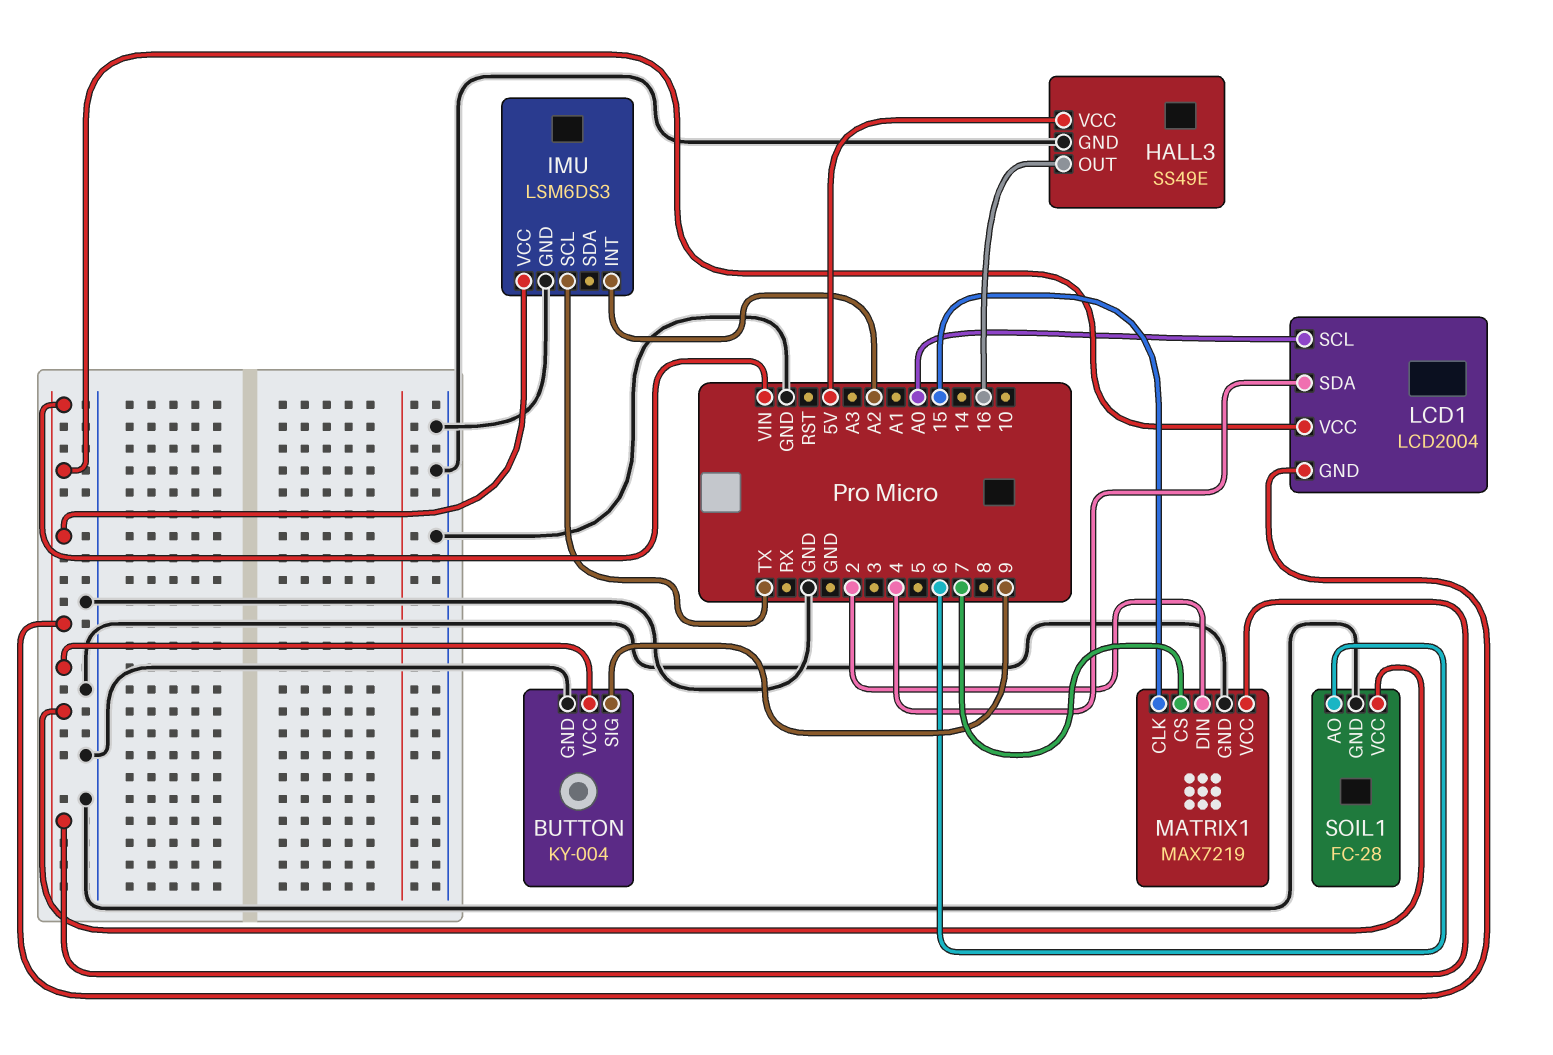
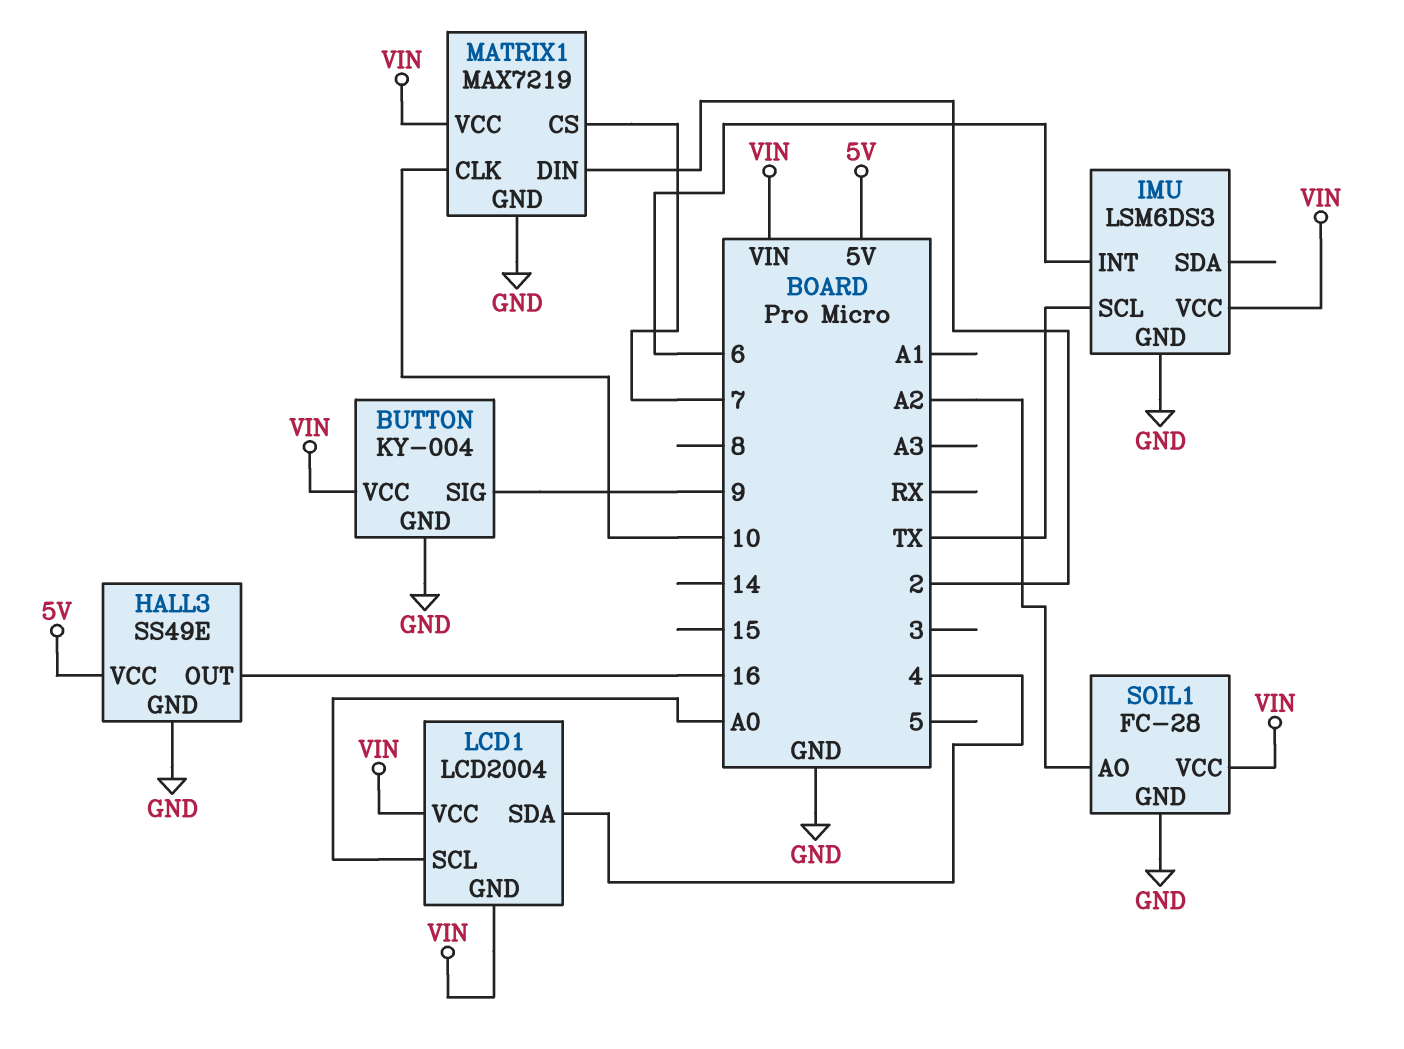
IMU pin INT: A2 -> 6
MATRIX1 pin CLK: 15 -> 10
SOIL1 pin AO: 6 -> A2

